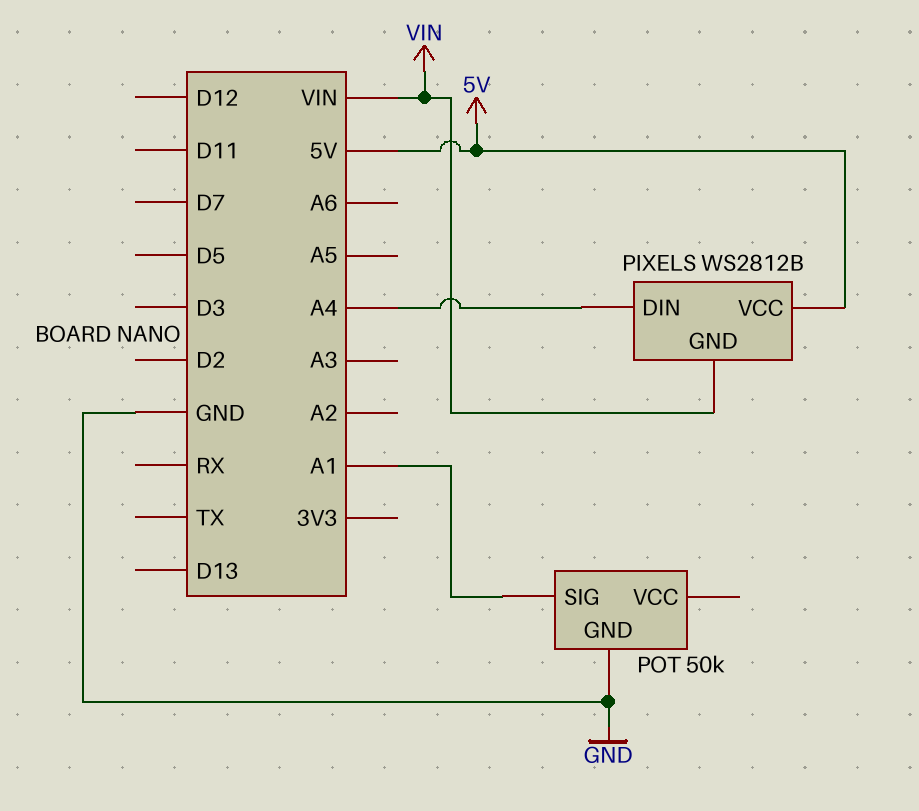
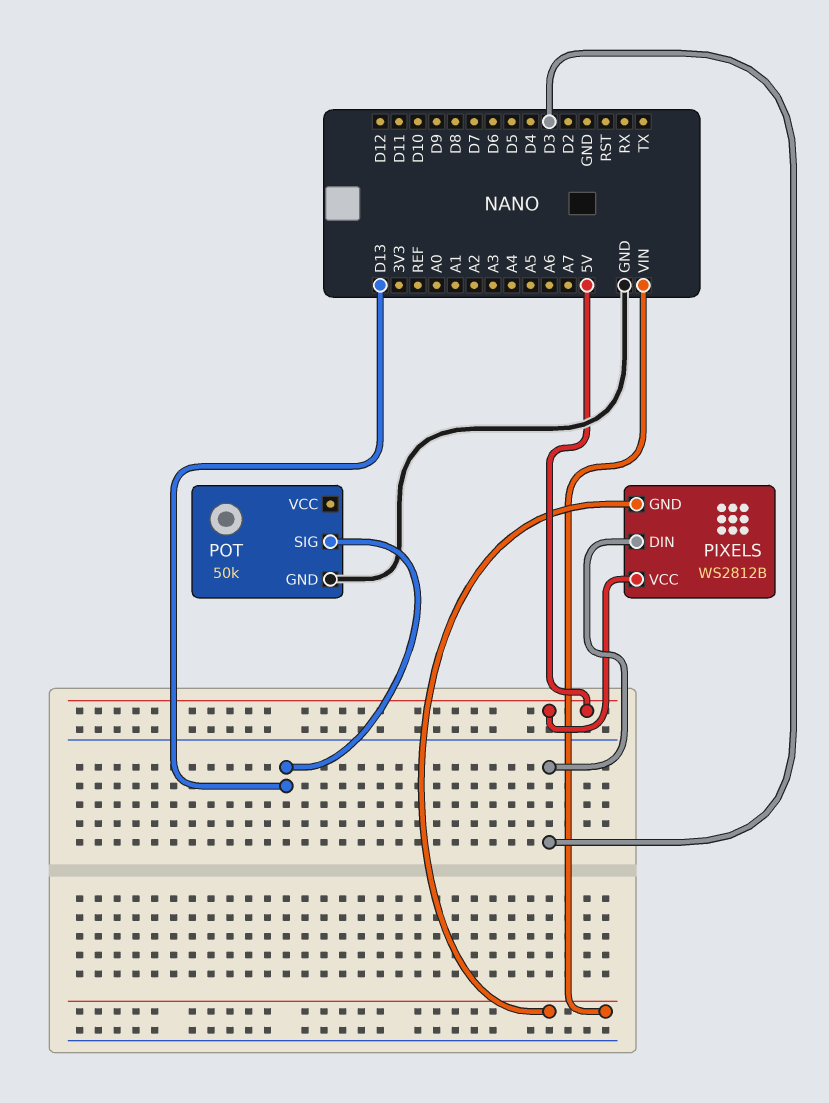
PIXELS pin DIN: A4 -> D3
POT pin SIG: A1 -> D13

